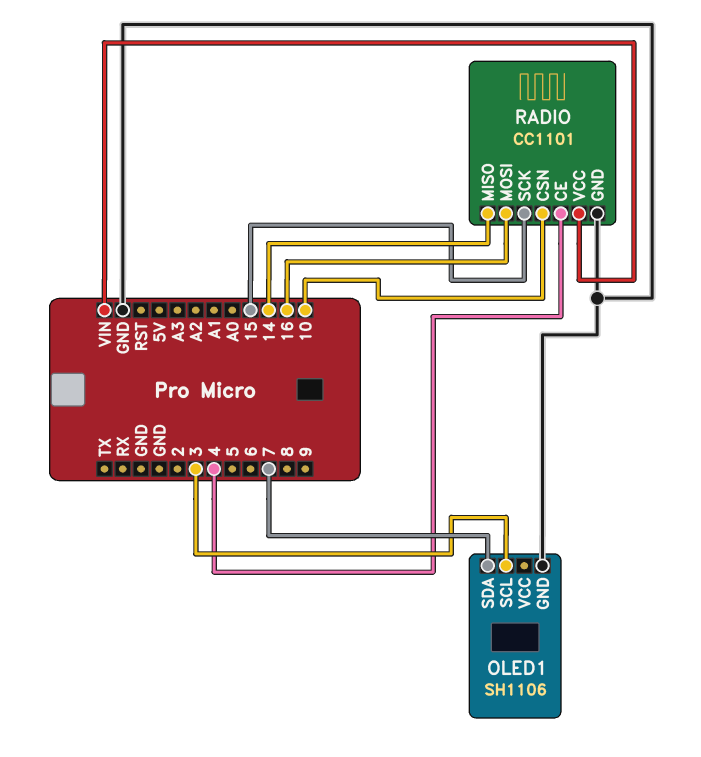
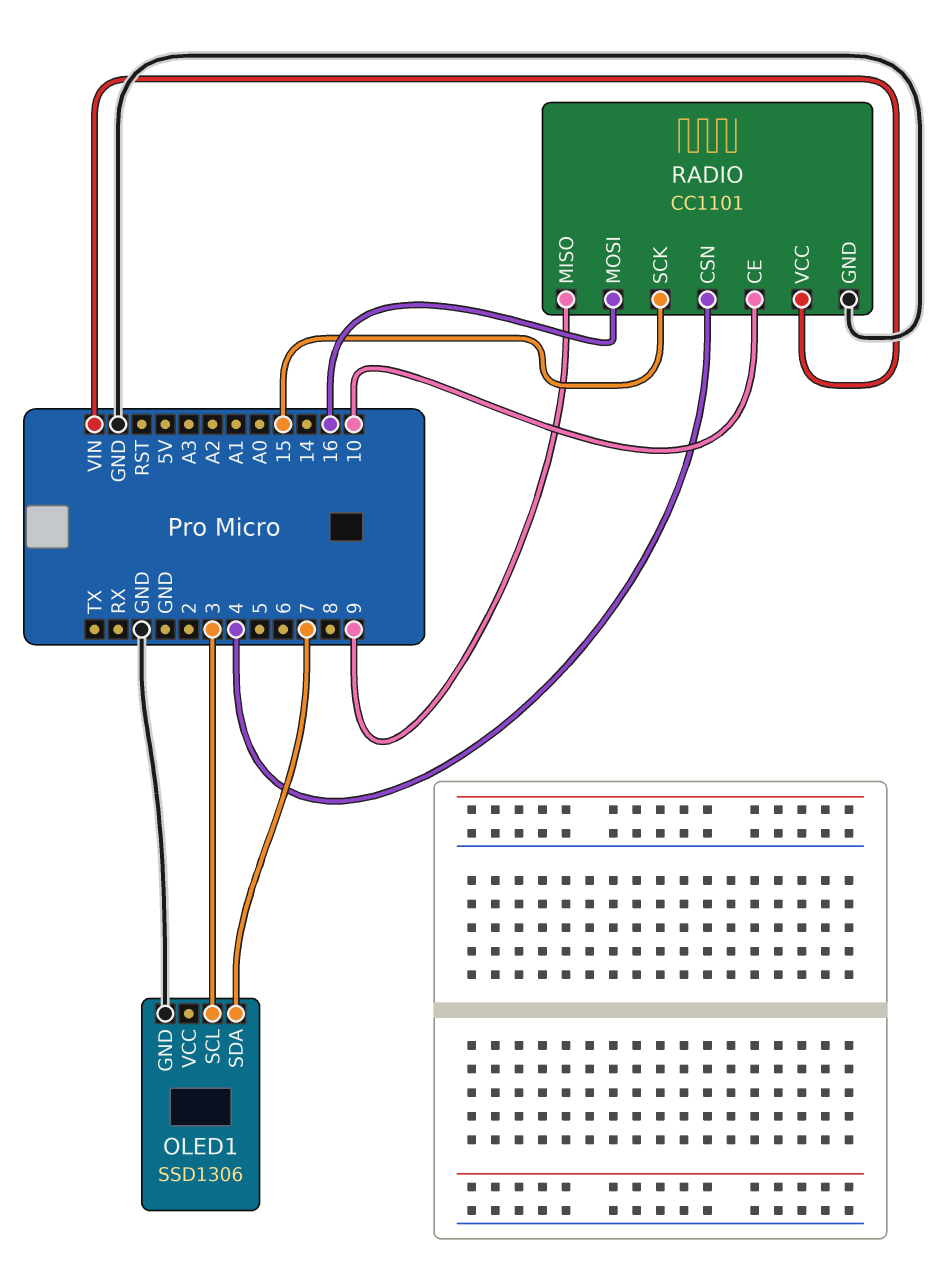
OLED1: SH1106 -> SSD1306
RADIO pin CE: 4 -> 10
RADIO pin CSN: 10 -> 4
RADIO pin MISO: 14 -> 9

